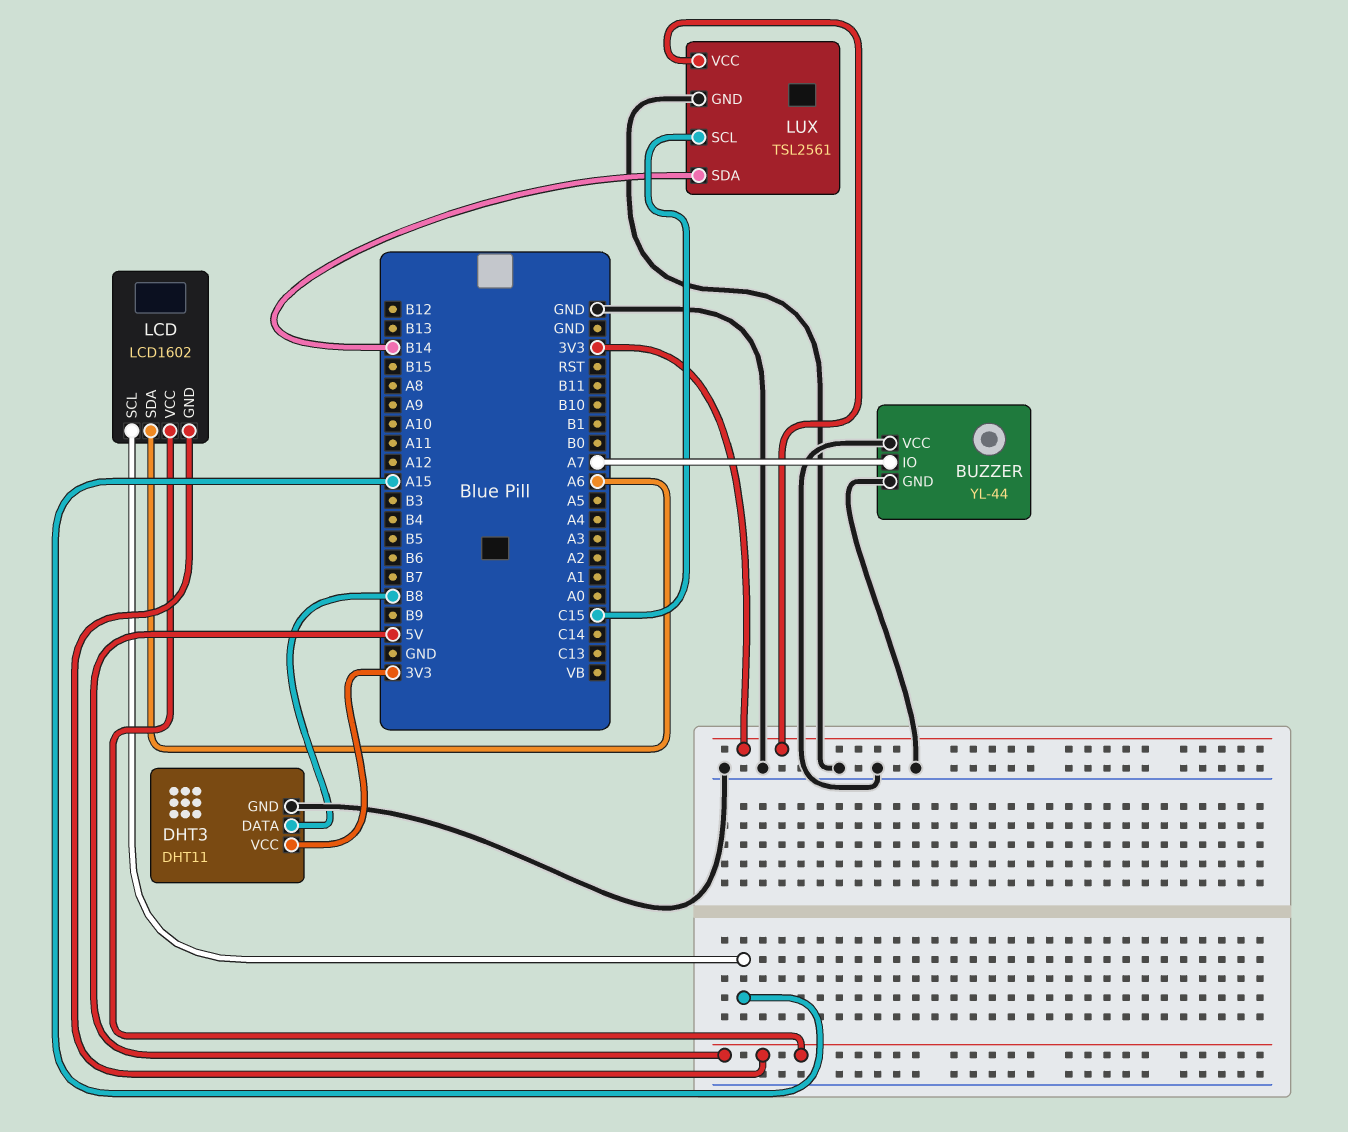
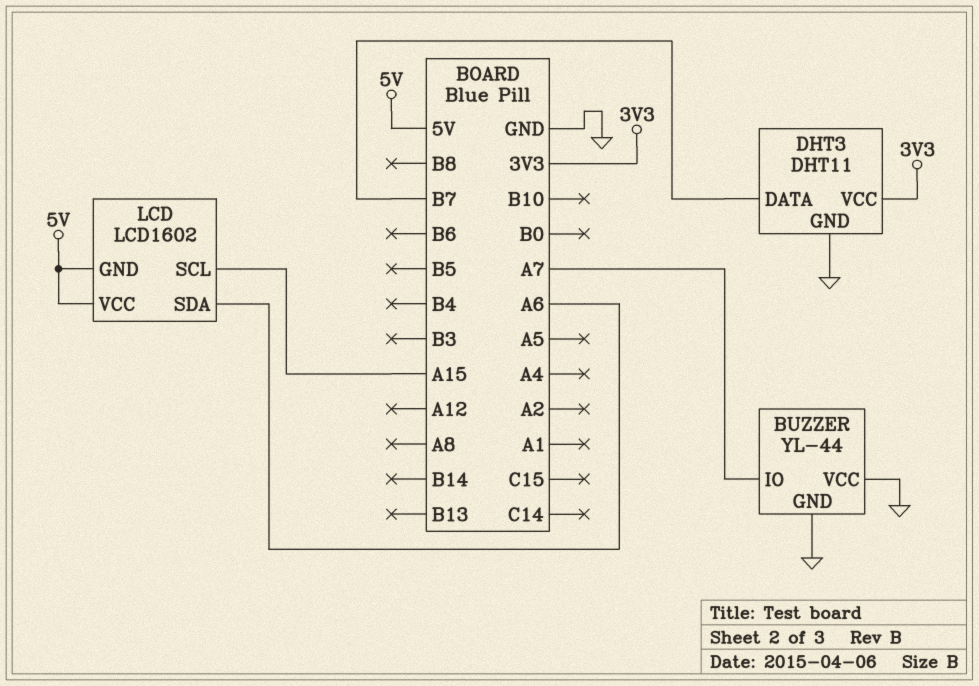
DHT3 pin DATA: B8 -> B7
LUX: TSL2561 -> none
LUX pin GND: GND -> none
LUX pin SCL: C15 -> none
LUX pin SDA: B14 -> none
LUX pin VCC: 3V3 -> none

